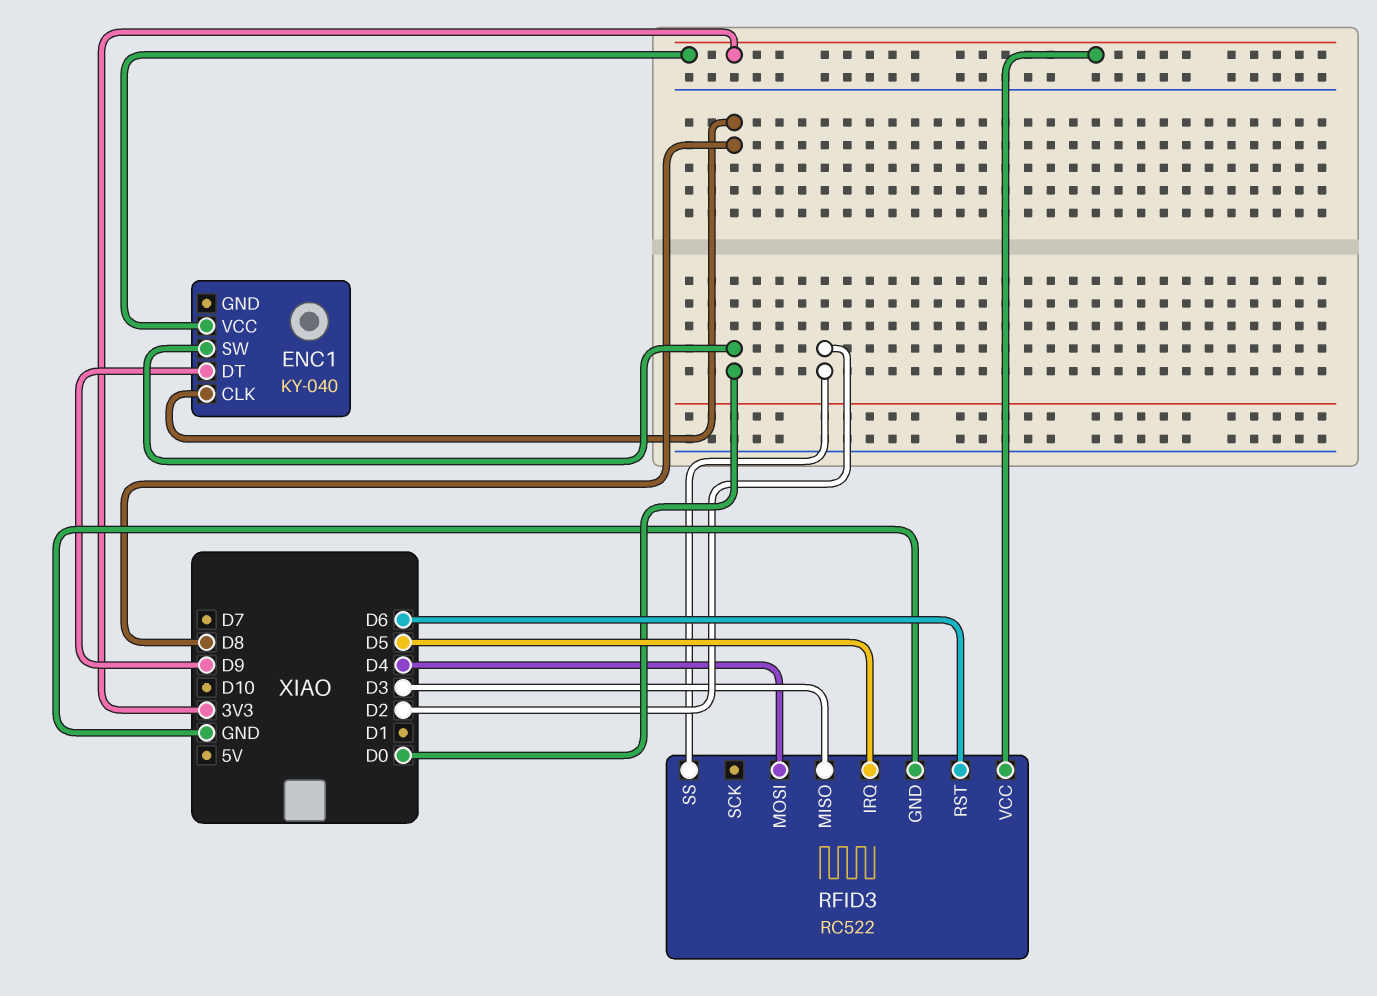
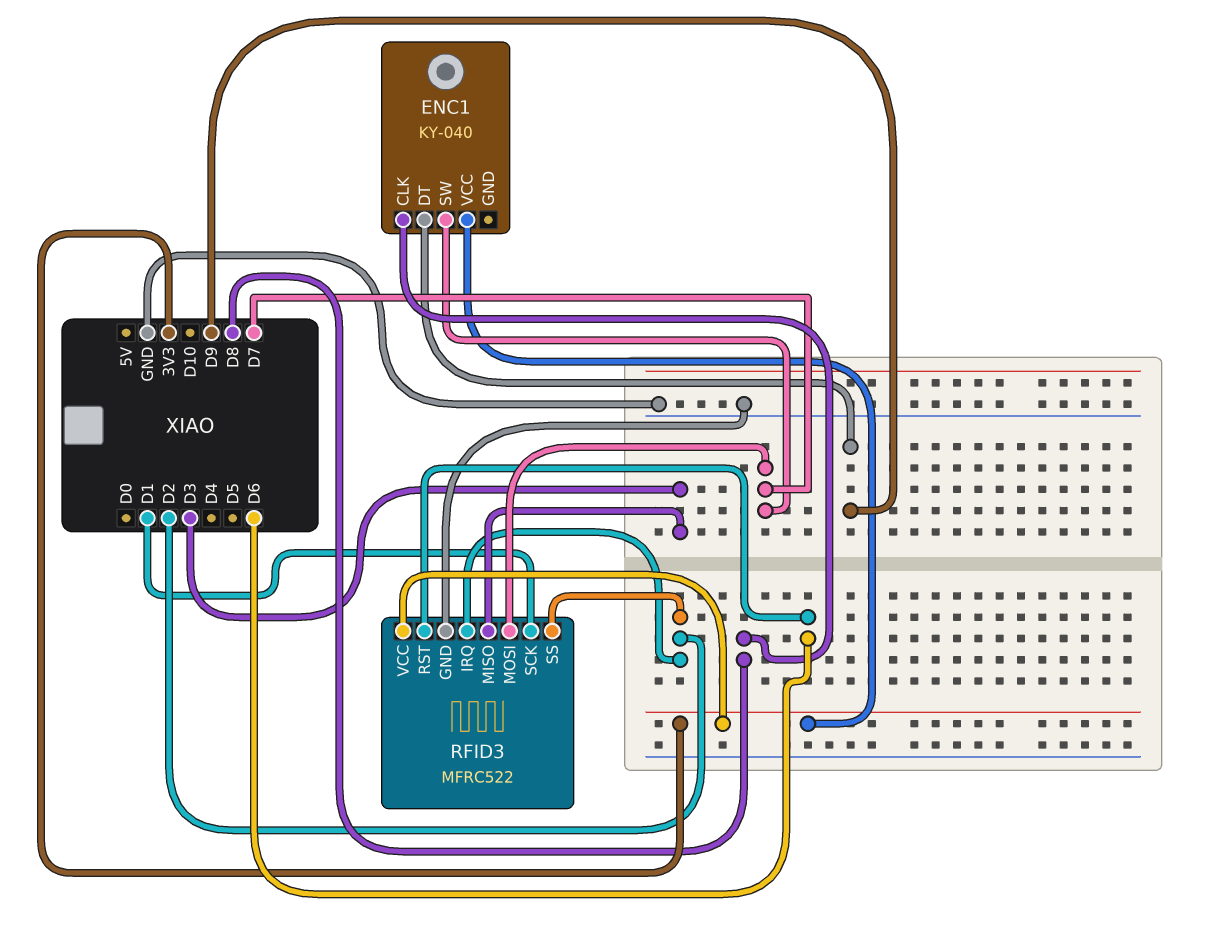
ENC1 pin SW: D0 -> D7
RFID3: RC522 -> MFRC522
RFID3 pin IRQ: D5 -> D2
RFID3 pin MOSI: D4 -> D7
RFID3 pin SCK: none -> D1

